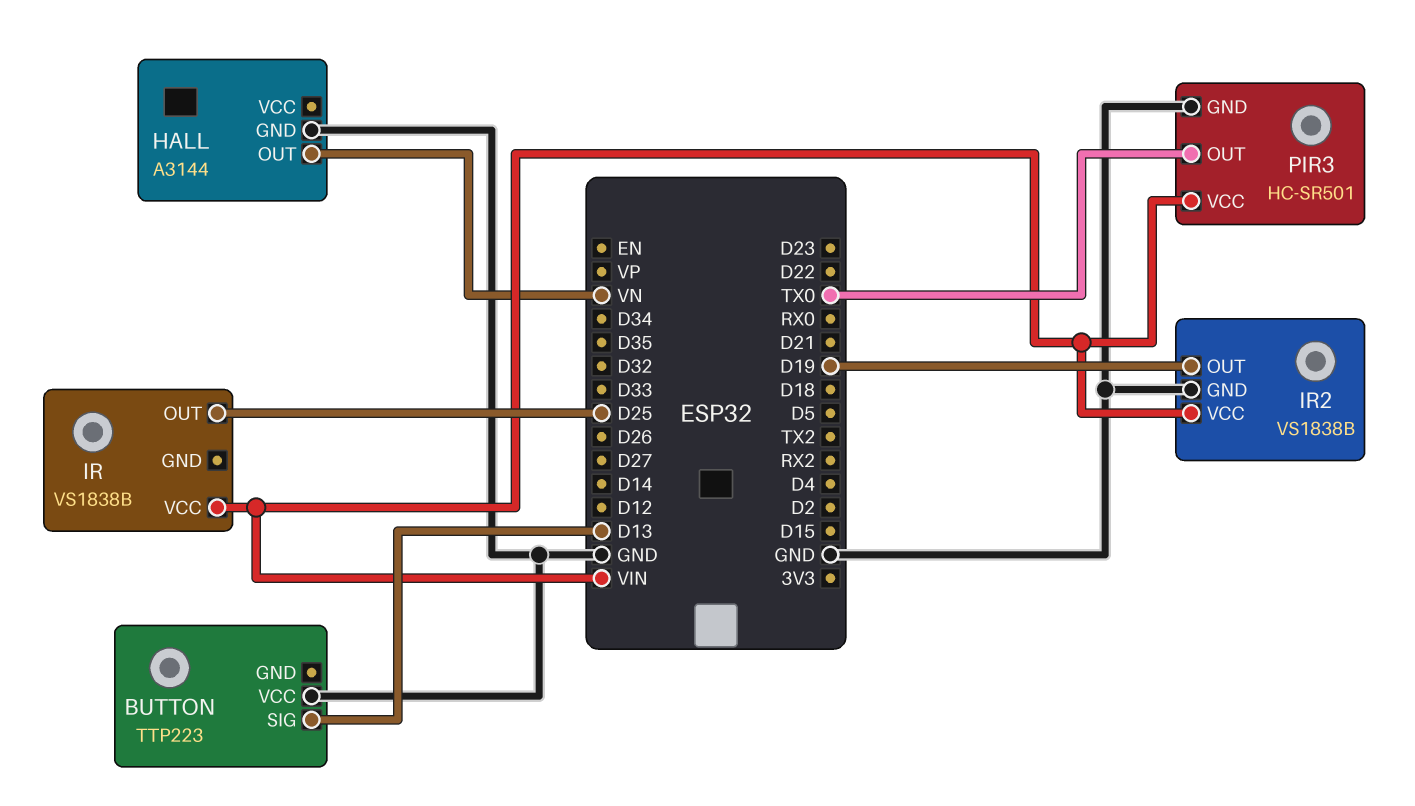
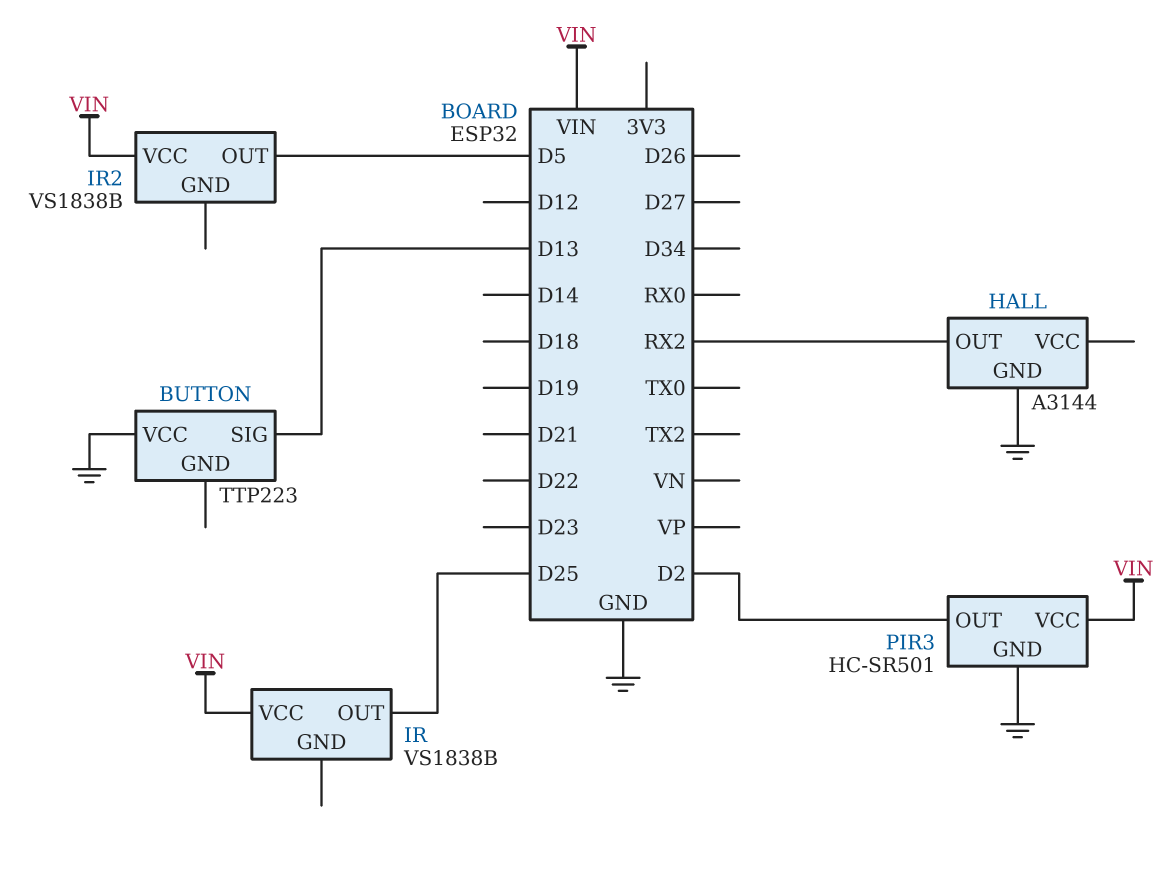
HALL pin OUT: VN -> RX2
IR2 pin GND: GND -> none
IR2 pin OUT: D19 -> D5
PIR3 pin OUT: TX0 -> D2

